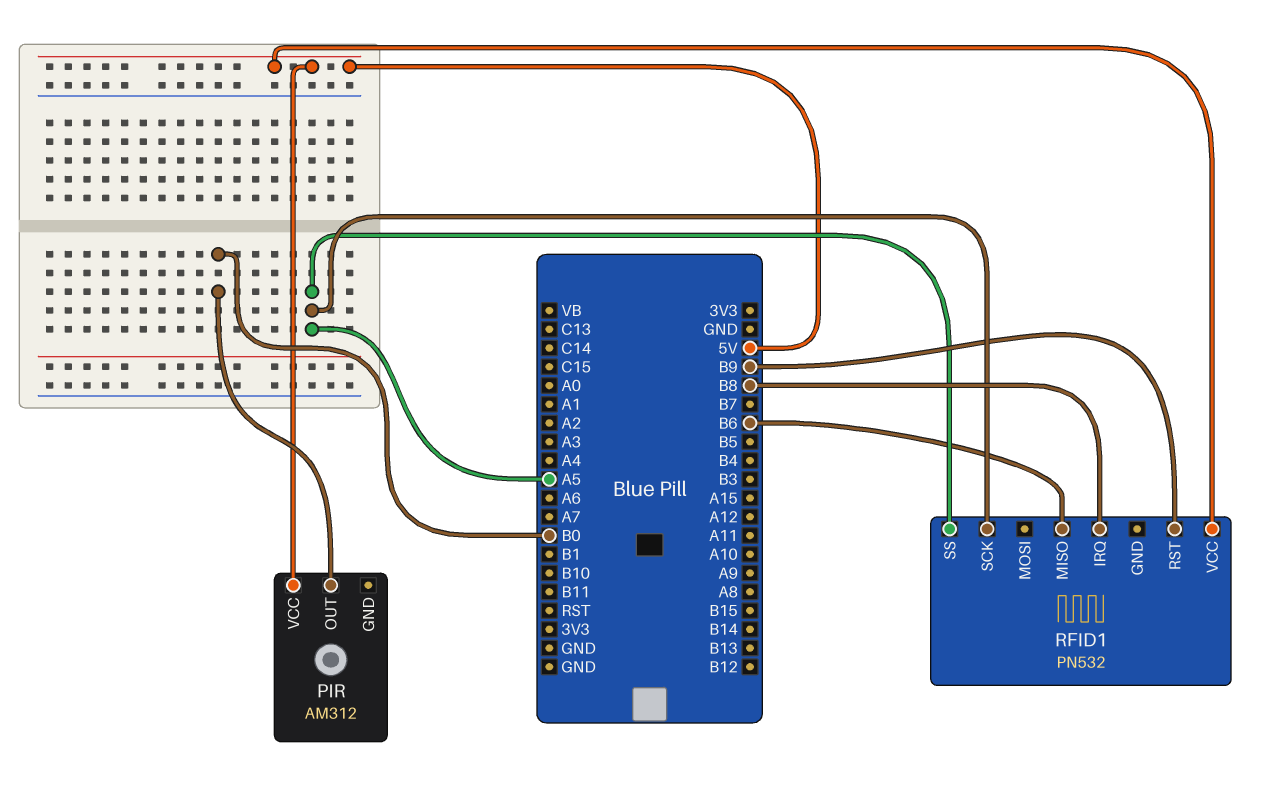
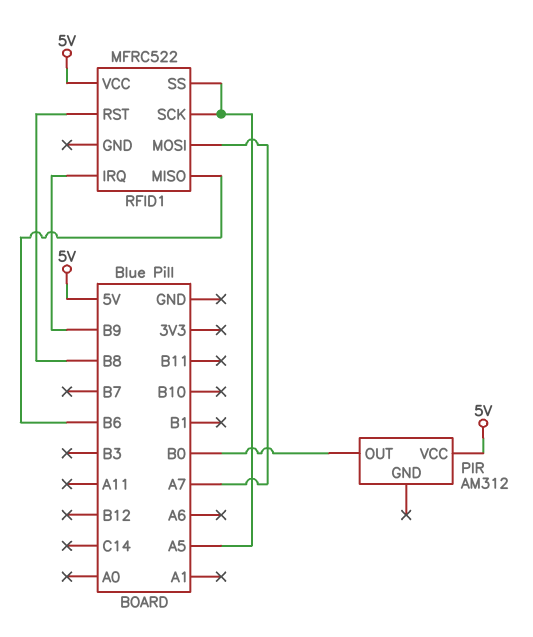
RFID1: PN532 -> MFRC522
RFID1 pin IRQ: B8 -> B9
RFID1 pin MOSI: none -> A7
RFID1 pin RST: B9 -> B8

